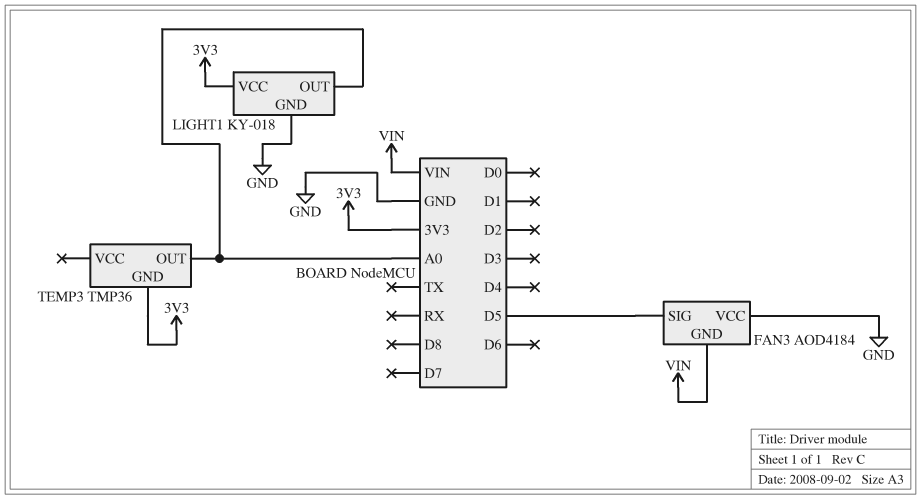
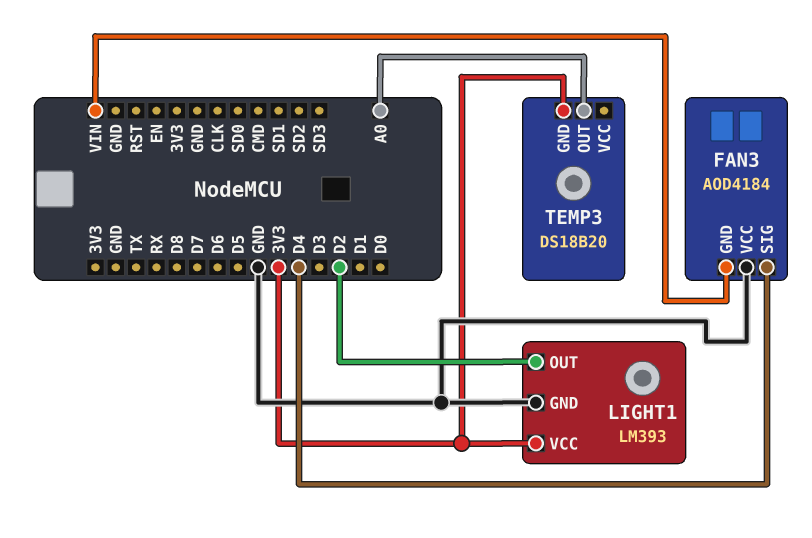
FAN3 pin SIG: D5 -> D4
LIGHT1: KY-018 -> LM393
LIGHT1 pin OUT: A0 -> D2
TEMP3: TMP36 -> DS18B20

